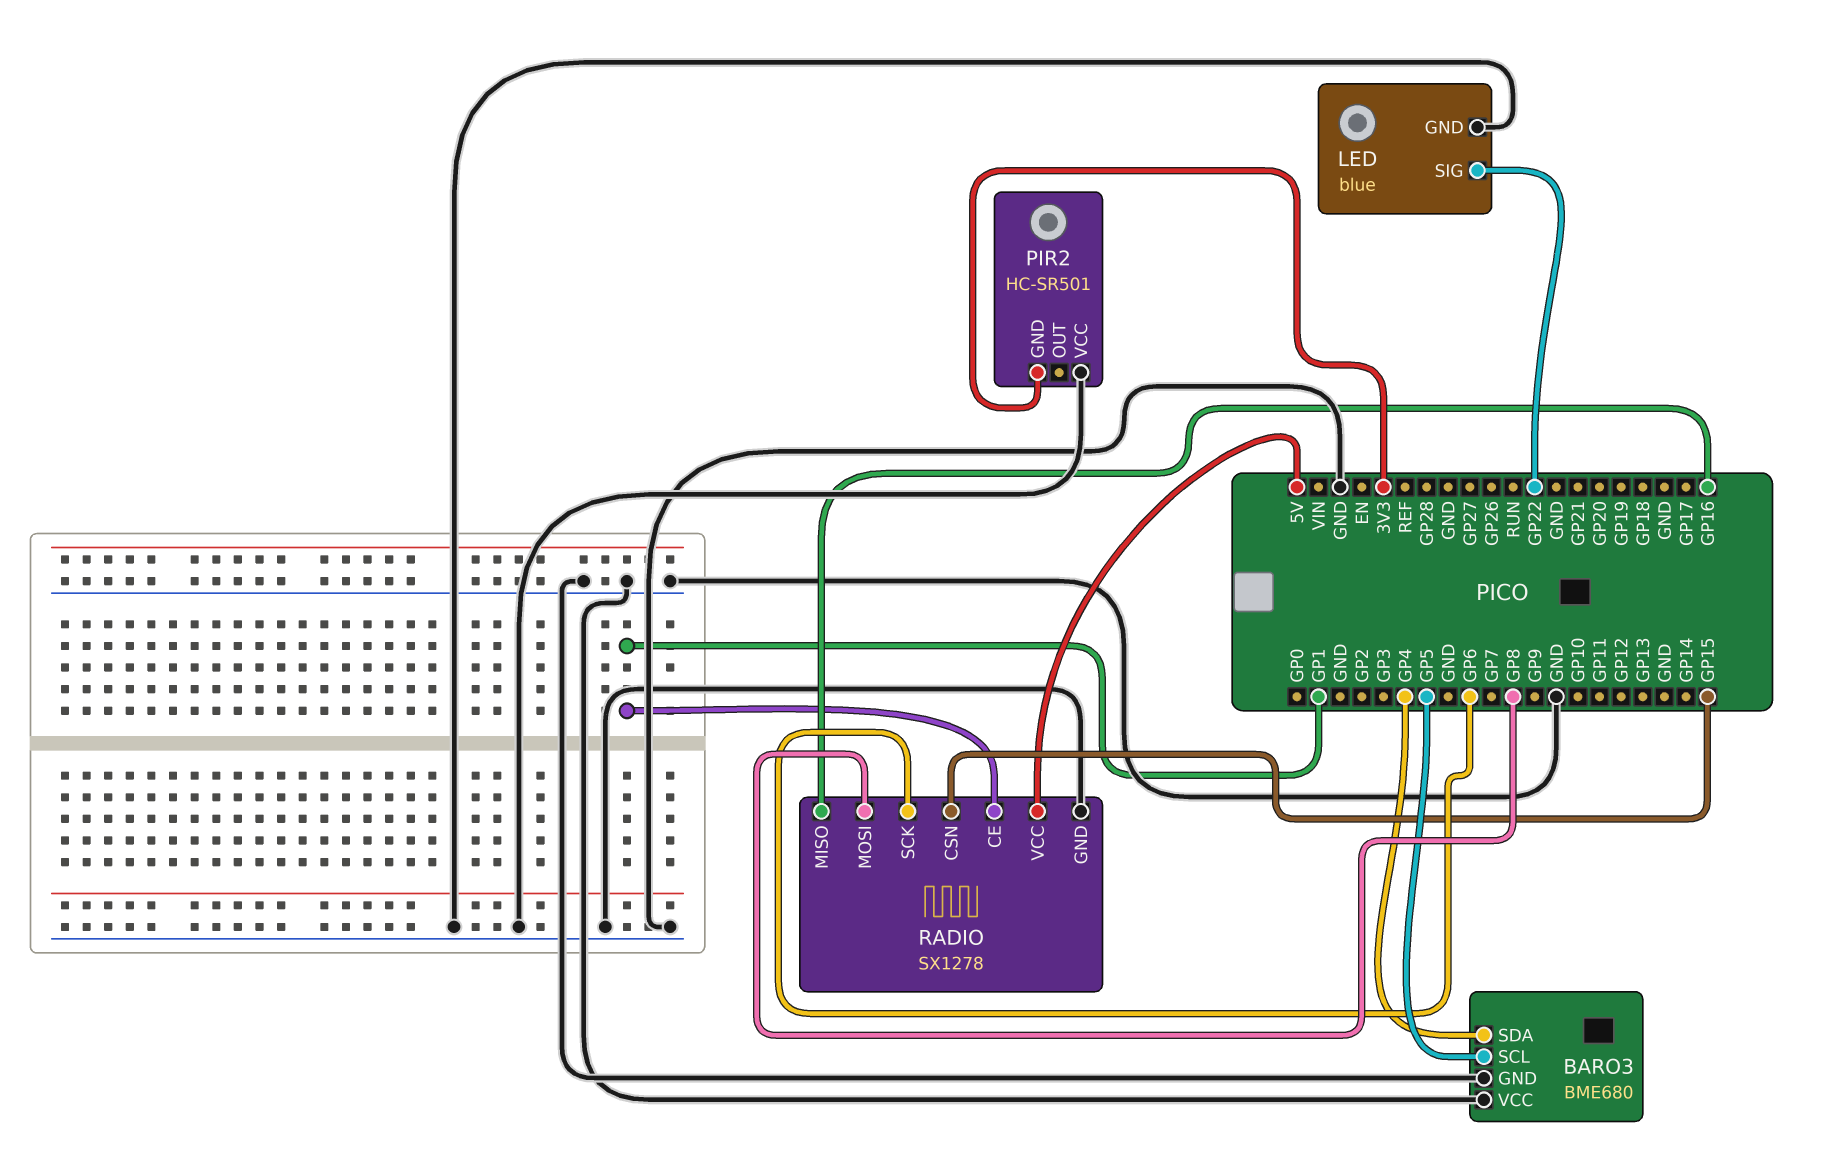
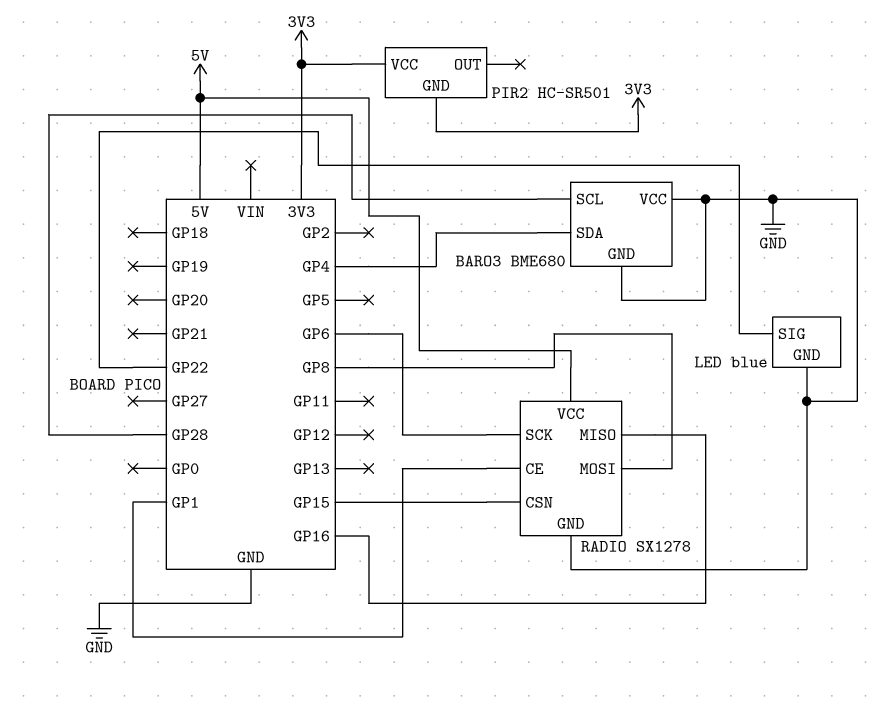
BARO3 pin SCL: GP5 -> GP28
PIR2 pin VCC: GND -> 3V3

